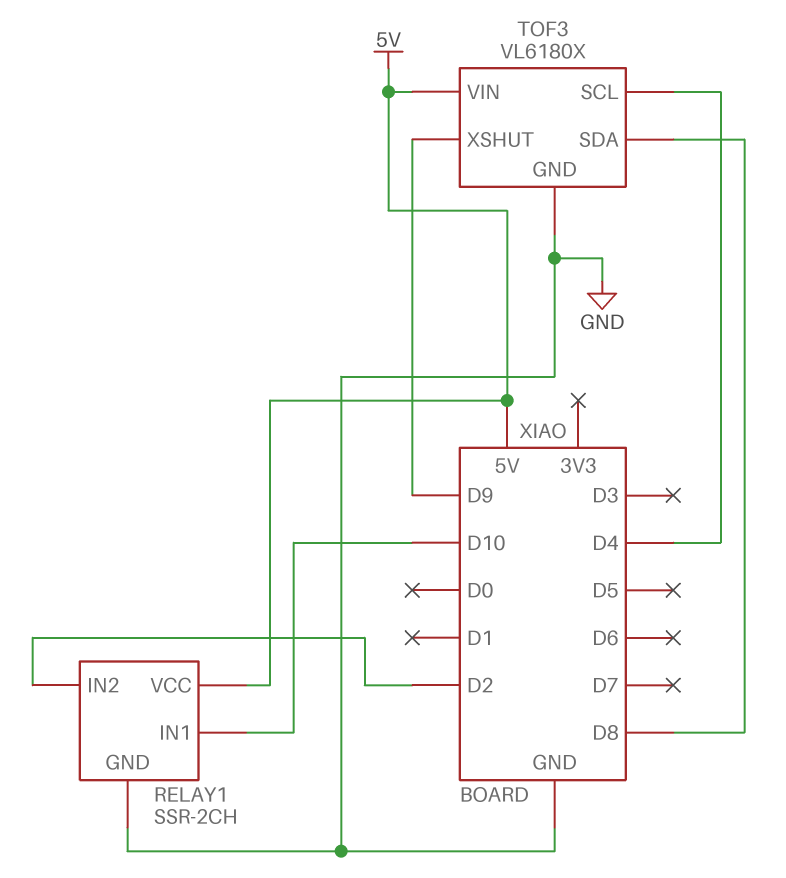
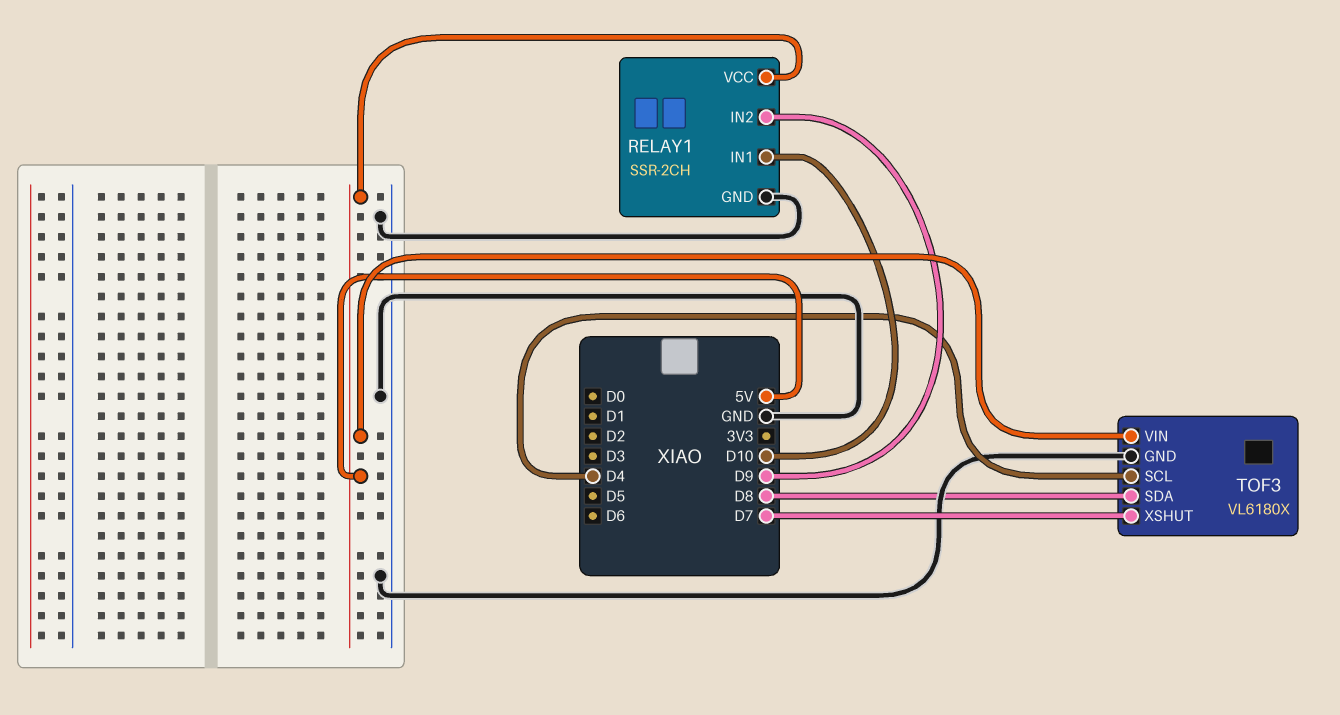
RELAY1 pin IN2: D2 -> D9
TOF3 pin XSHUT: D9 -> D7

